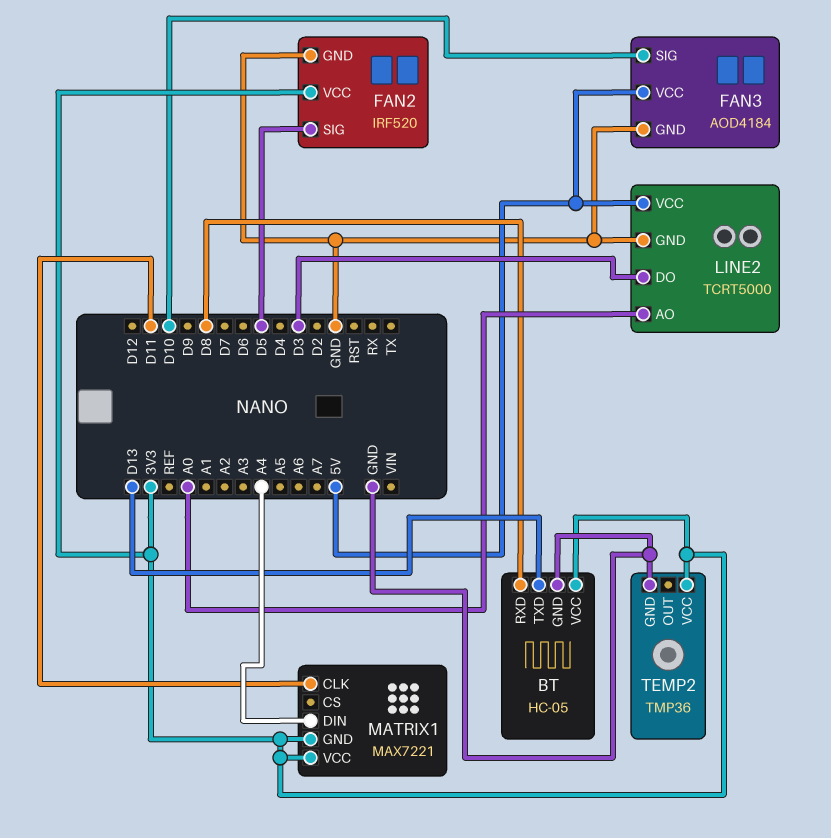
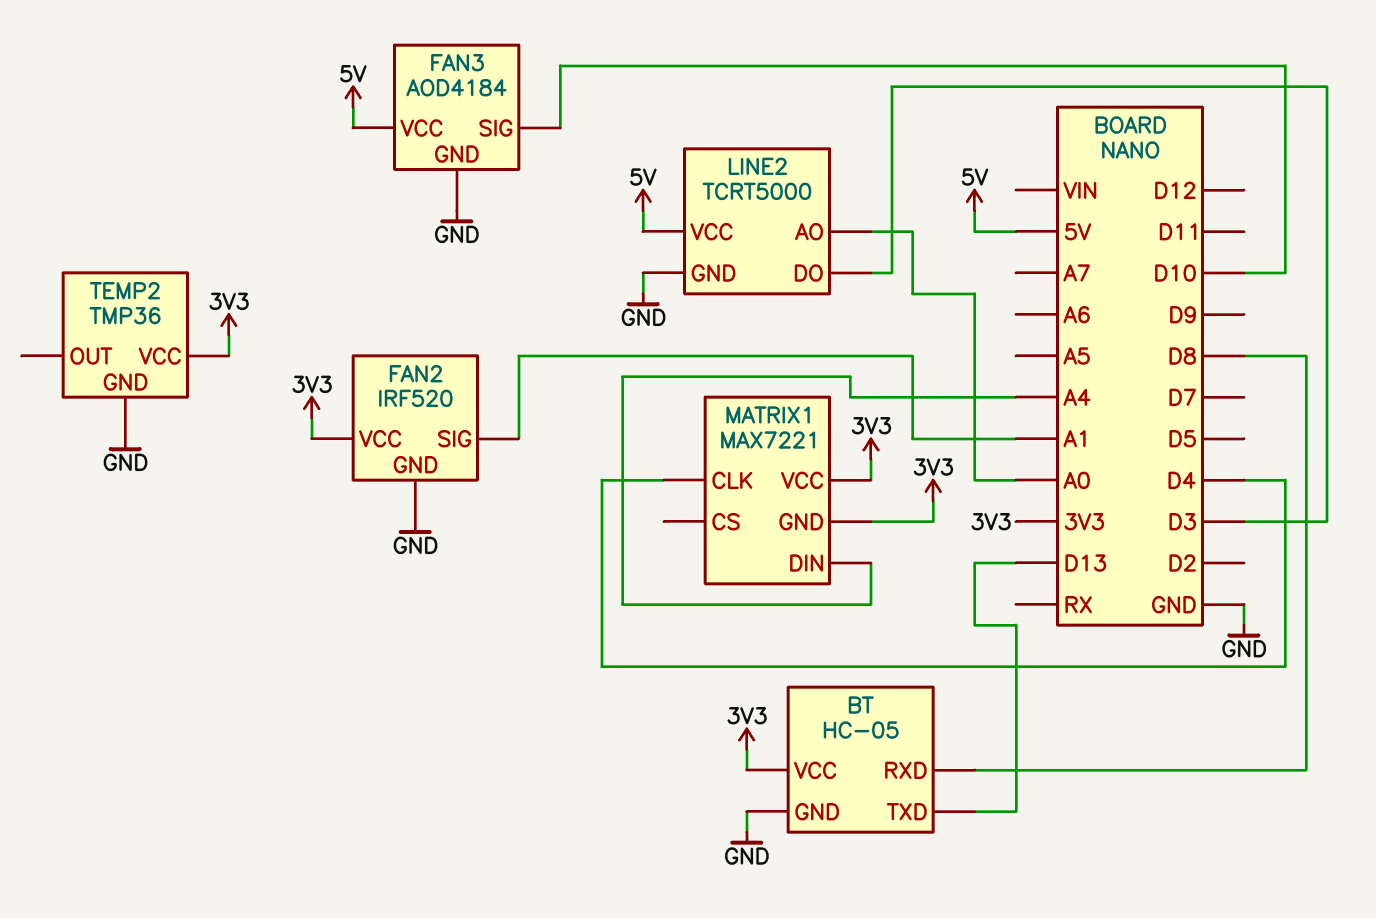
FAN2 pin SIG: D5 -> A1
MATRIX1 pin CLK: D11 -> D4

